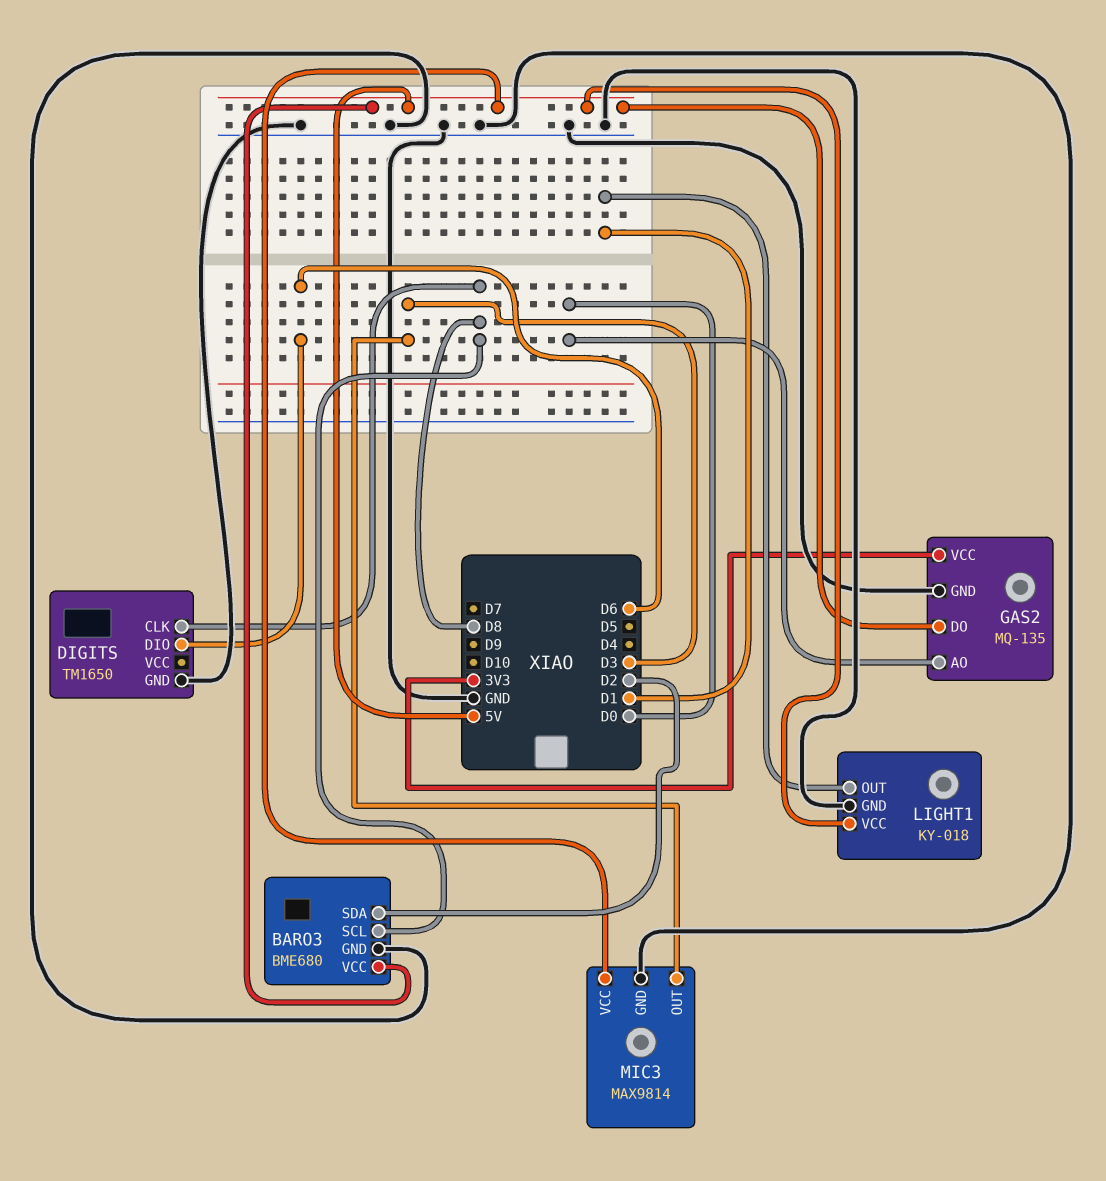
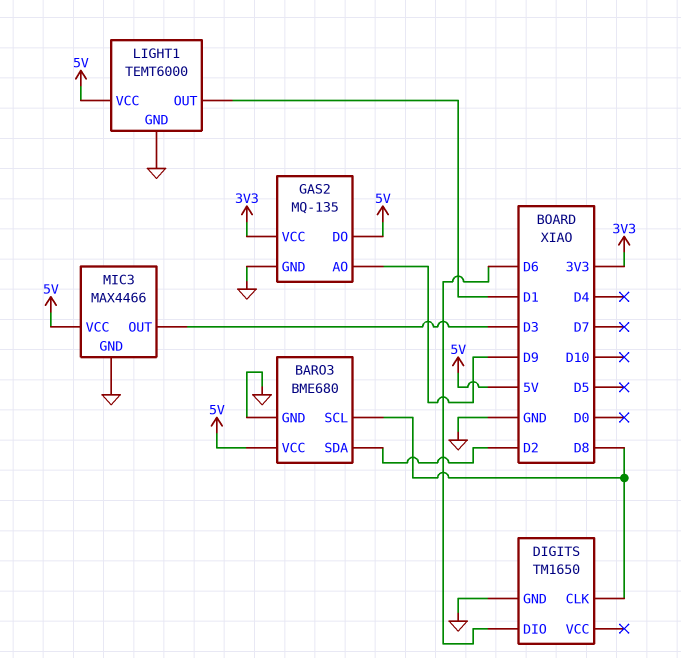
GAS2 pin AO: D0 -> D9
LIGHT1: KY-018 -> TEMT6000
MIC3: MAX9814 -> MAX4466

